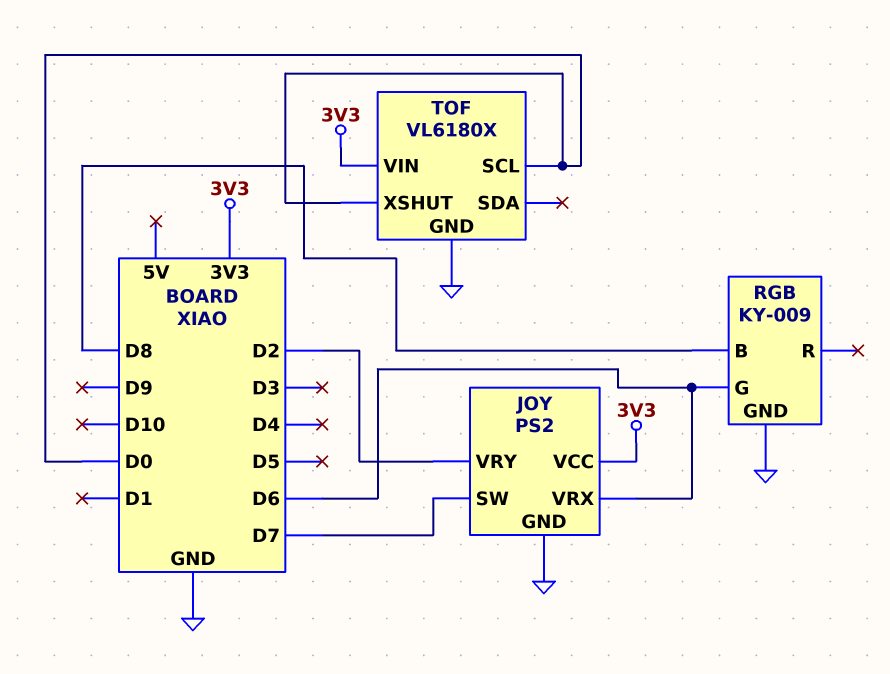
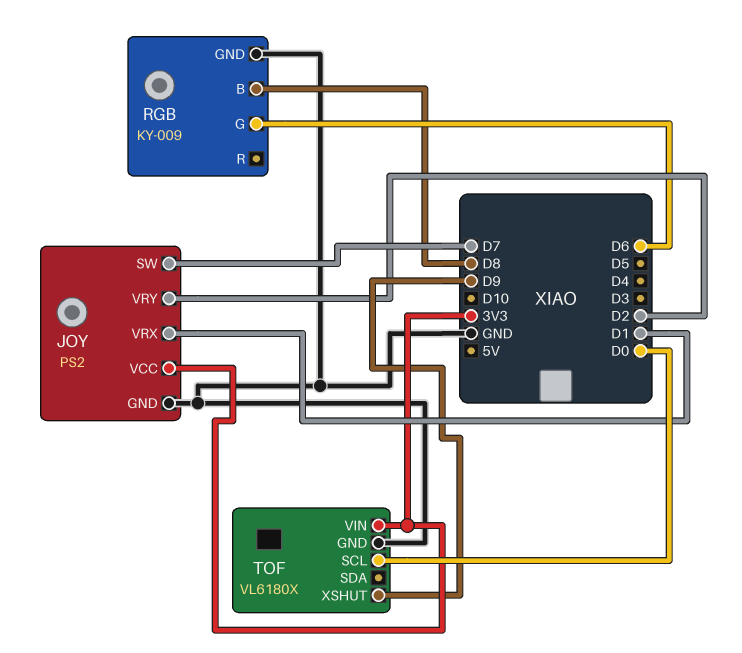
JOY pin VRX: D6 -> D1
TOF pin XSHUT: D0 -> D9

